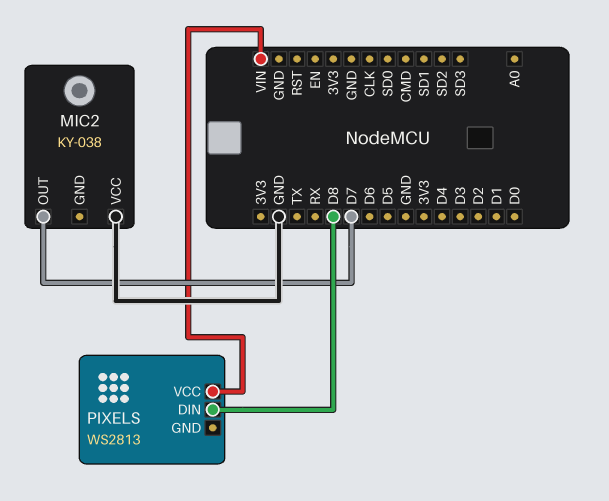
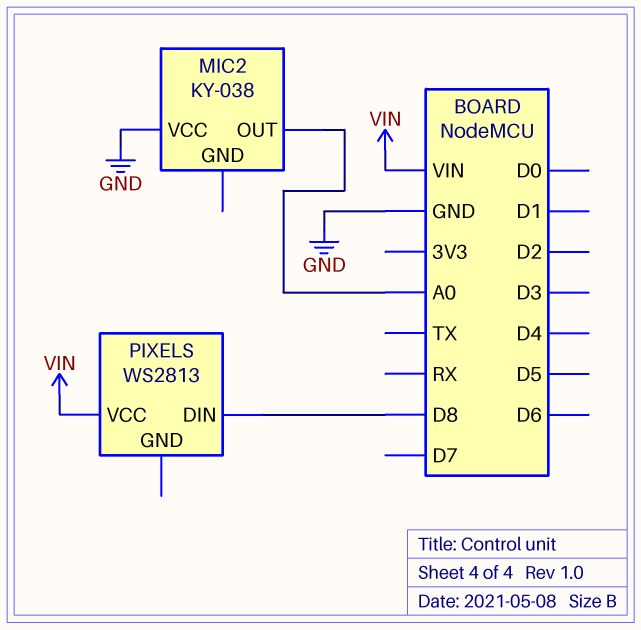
MIC2 pin OUT: D7 -> A0

